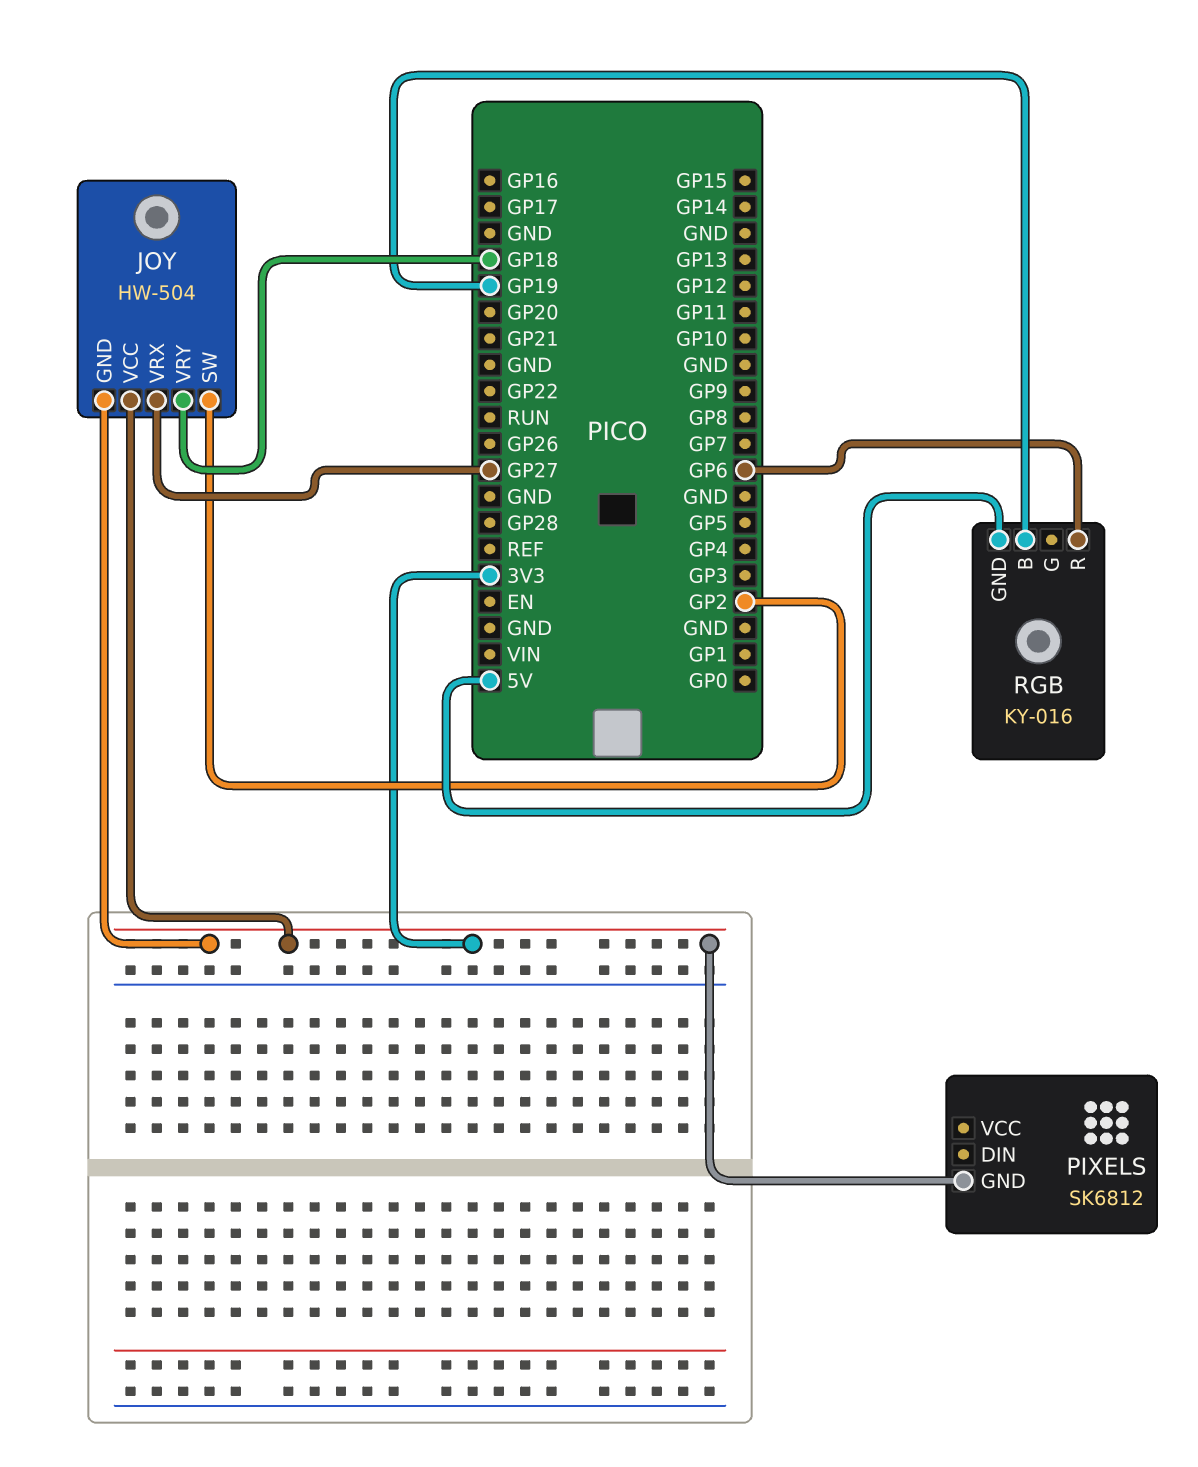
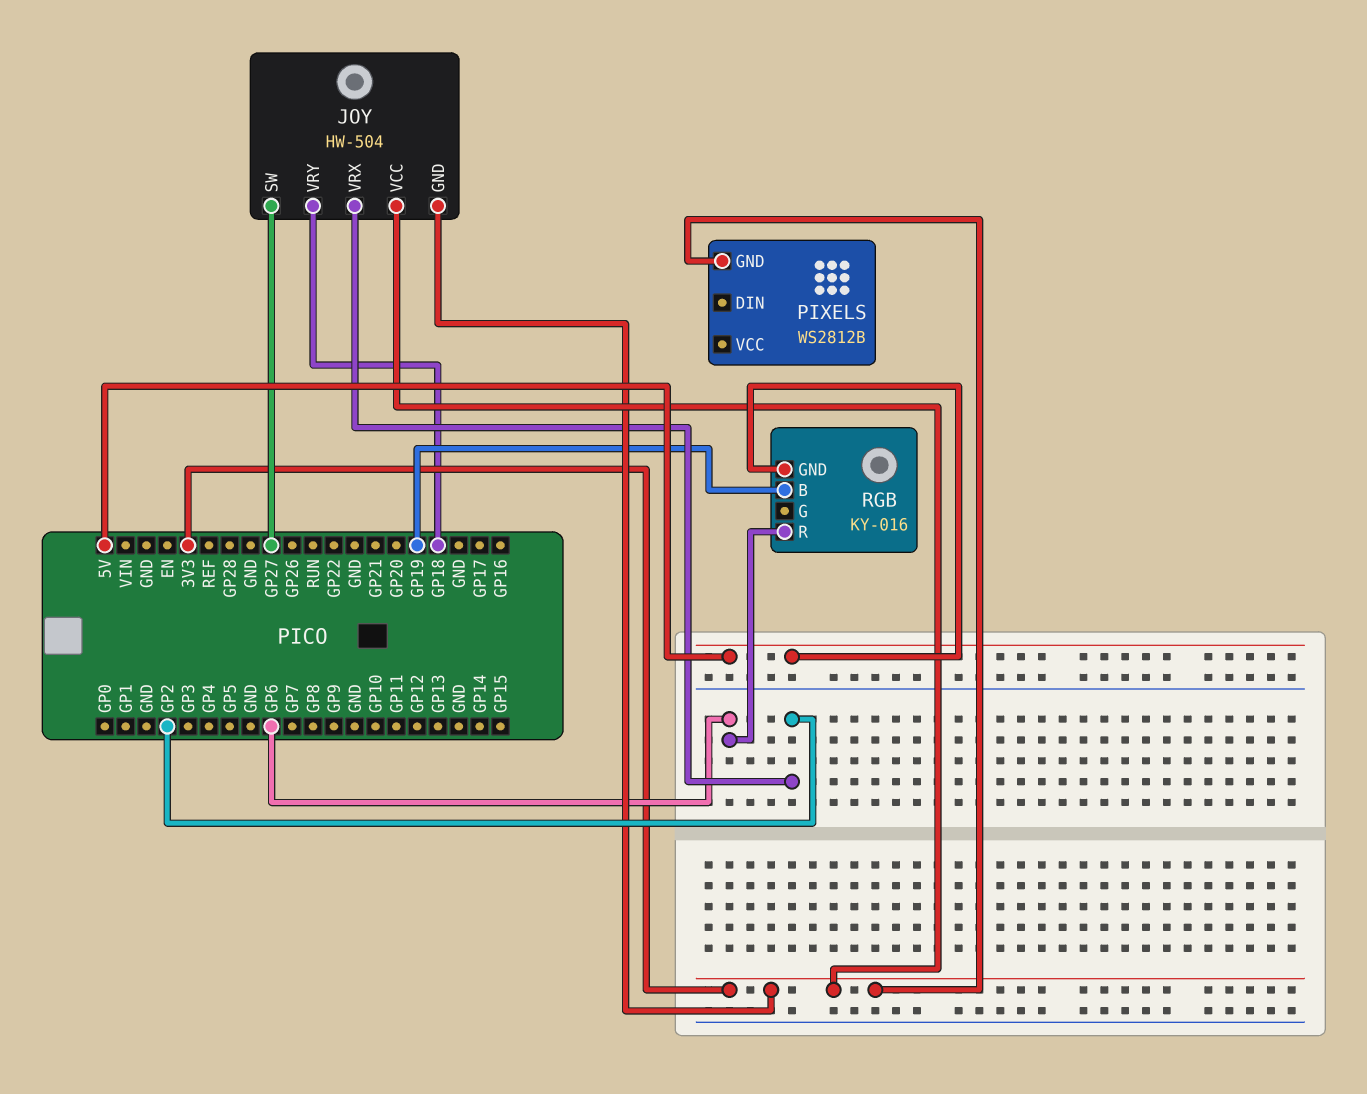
JOY pin SW: GP2 -> GP27
JOY pin VRX: GP27 -> GP2
PIXELS: SK6812 -> WS2812B

